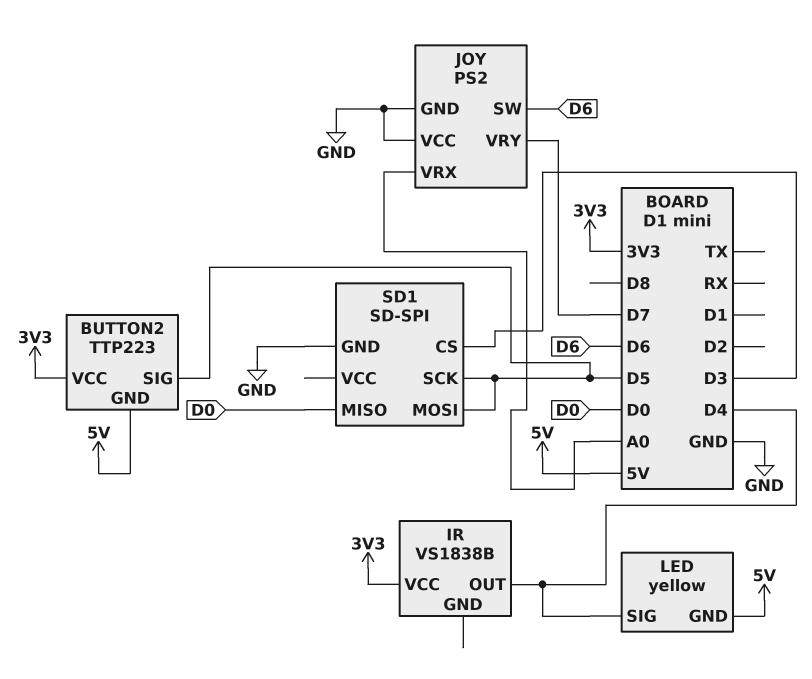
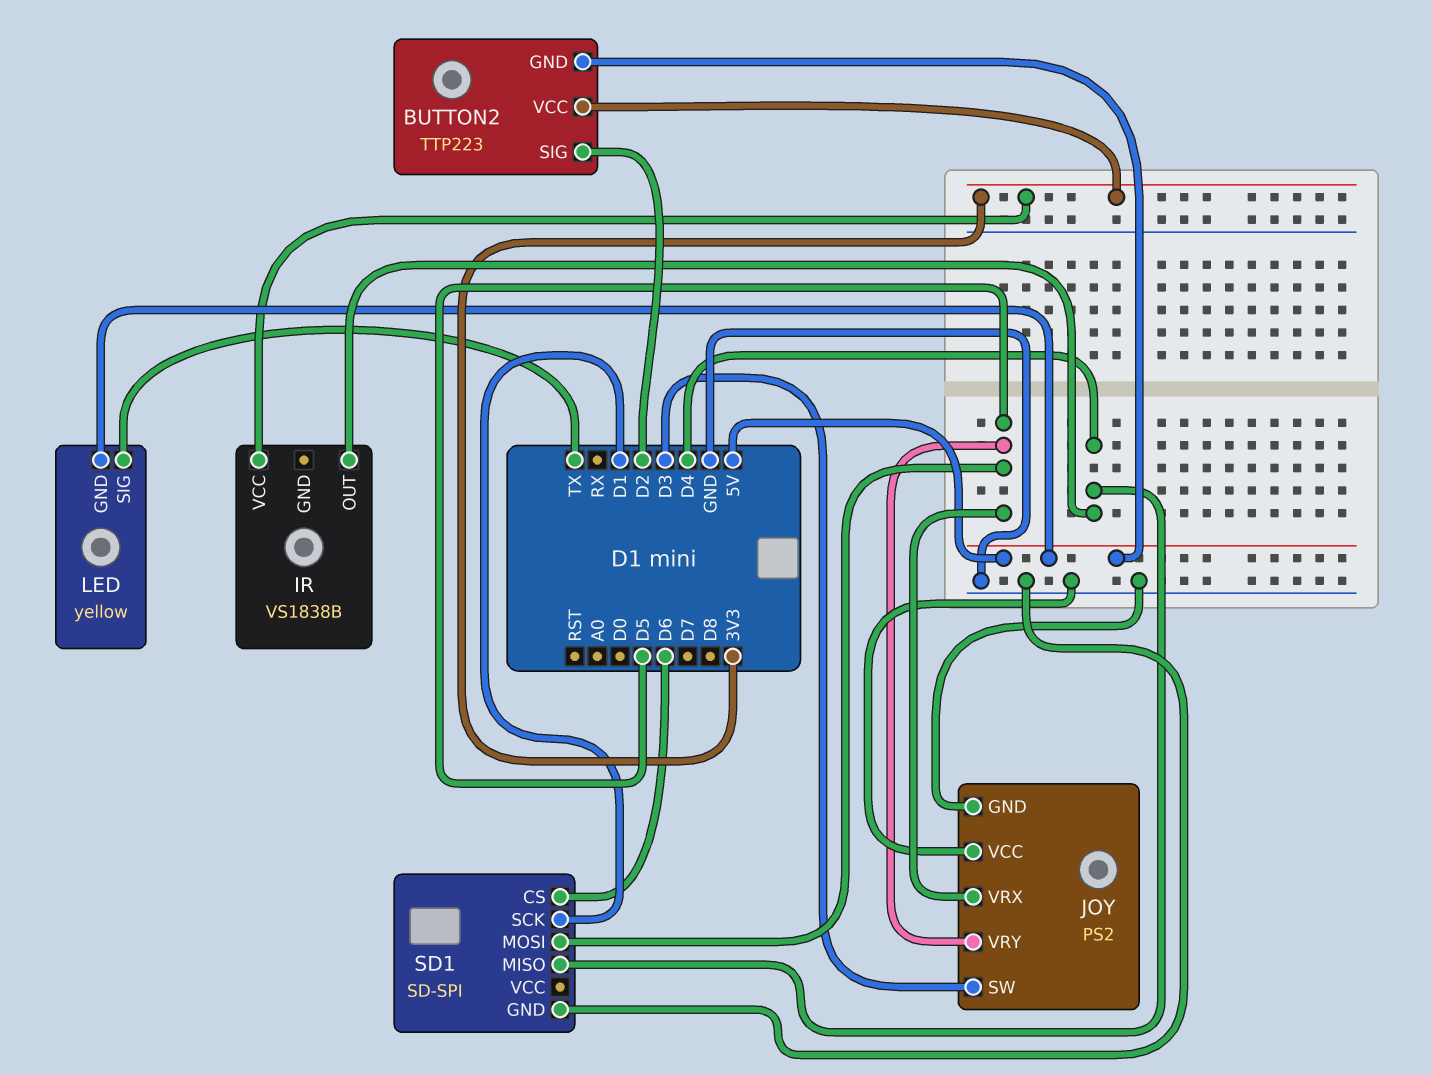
BUTTON2 pin SIG: D5 -> D2
JOY pin SW: D6 -> D3
JOY pin VRX: A0 -> D5
JOY pin VRY: D7 -> D5
LED pin SIG: D4 -> TX
SD1 pin CS: D3 -> D6
SD1 pin MISO: D0 -> D4
SD1 pin SCK: D5 -> D1

